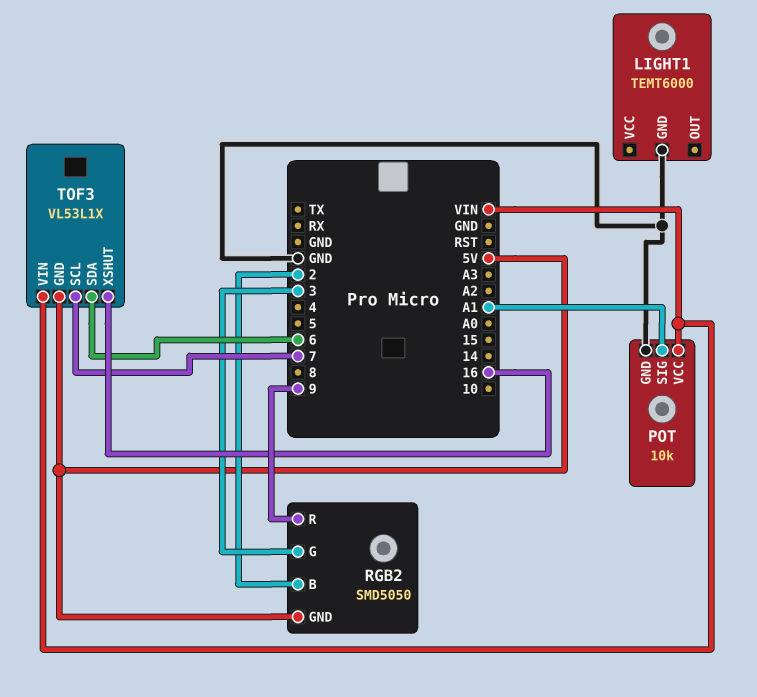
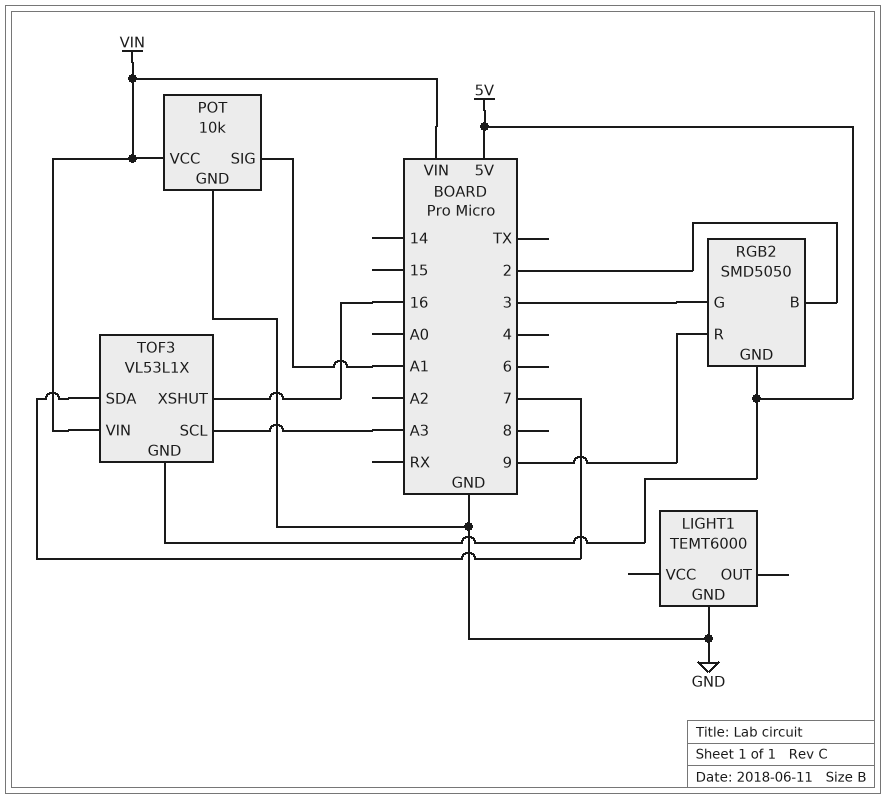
TOF3 pin SCL: 7 -> A3
TOF3 pin SDA: 6 -> 7

